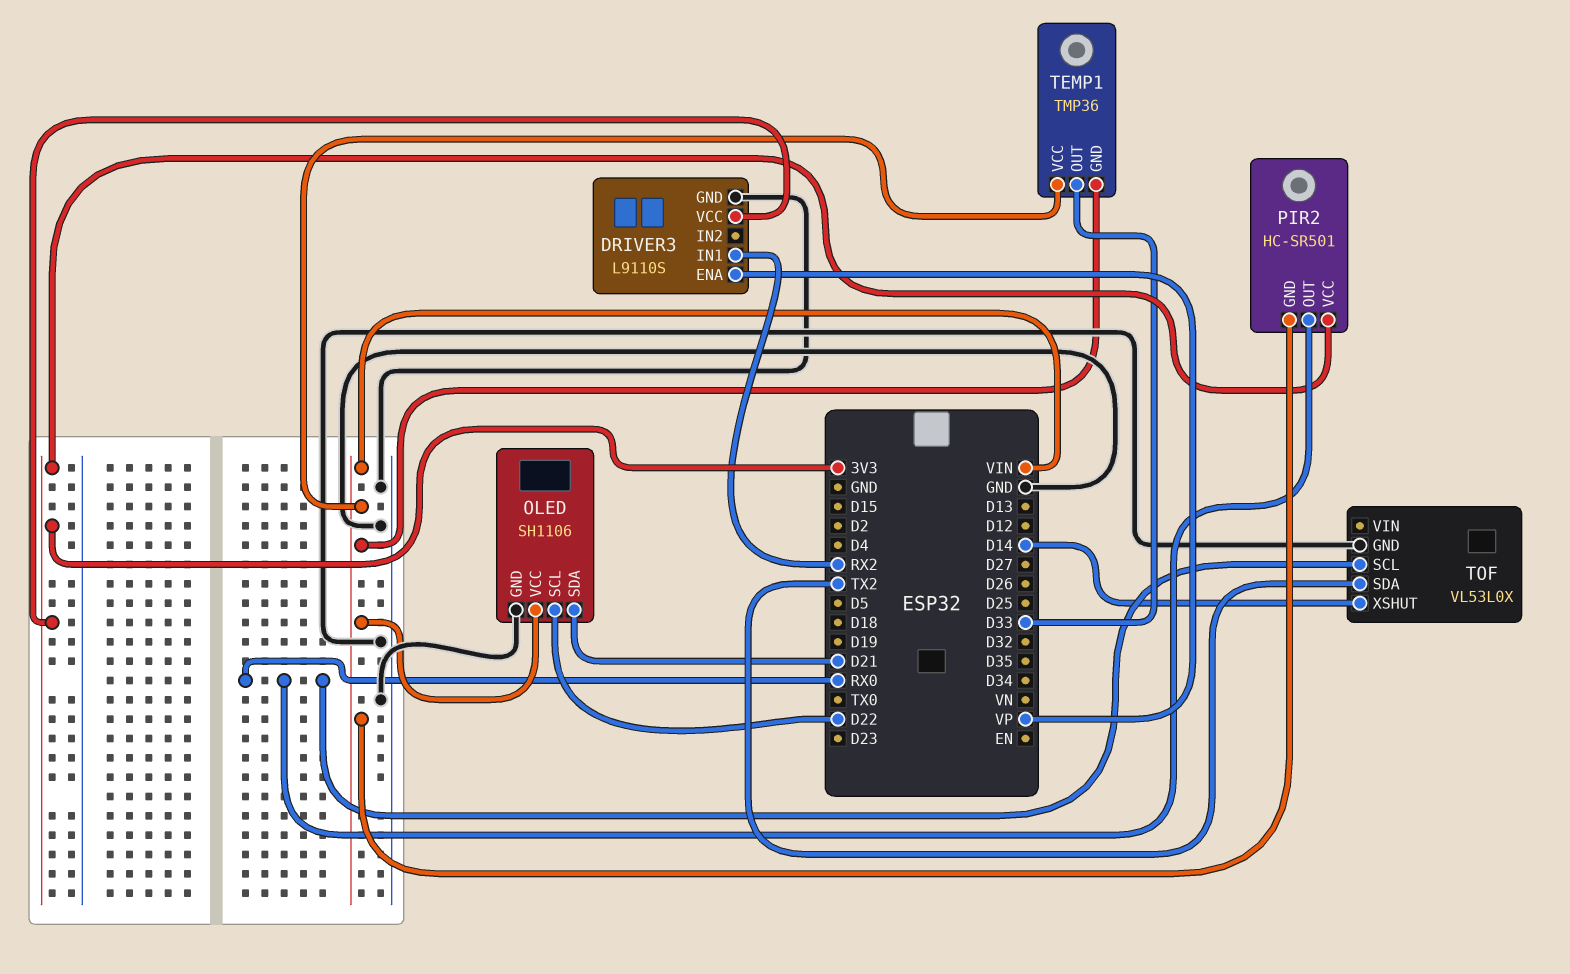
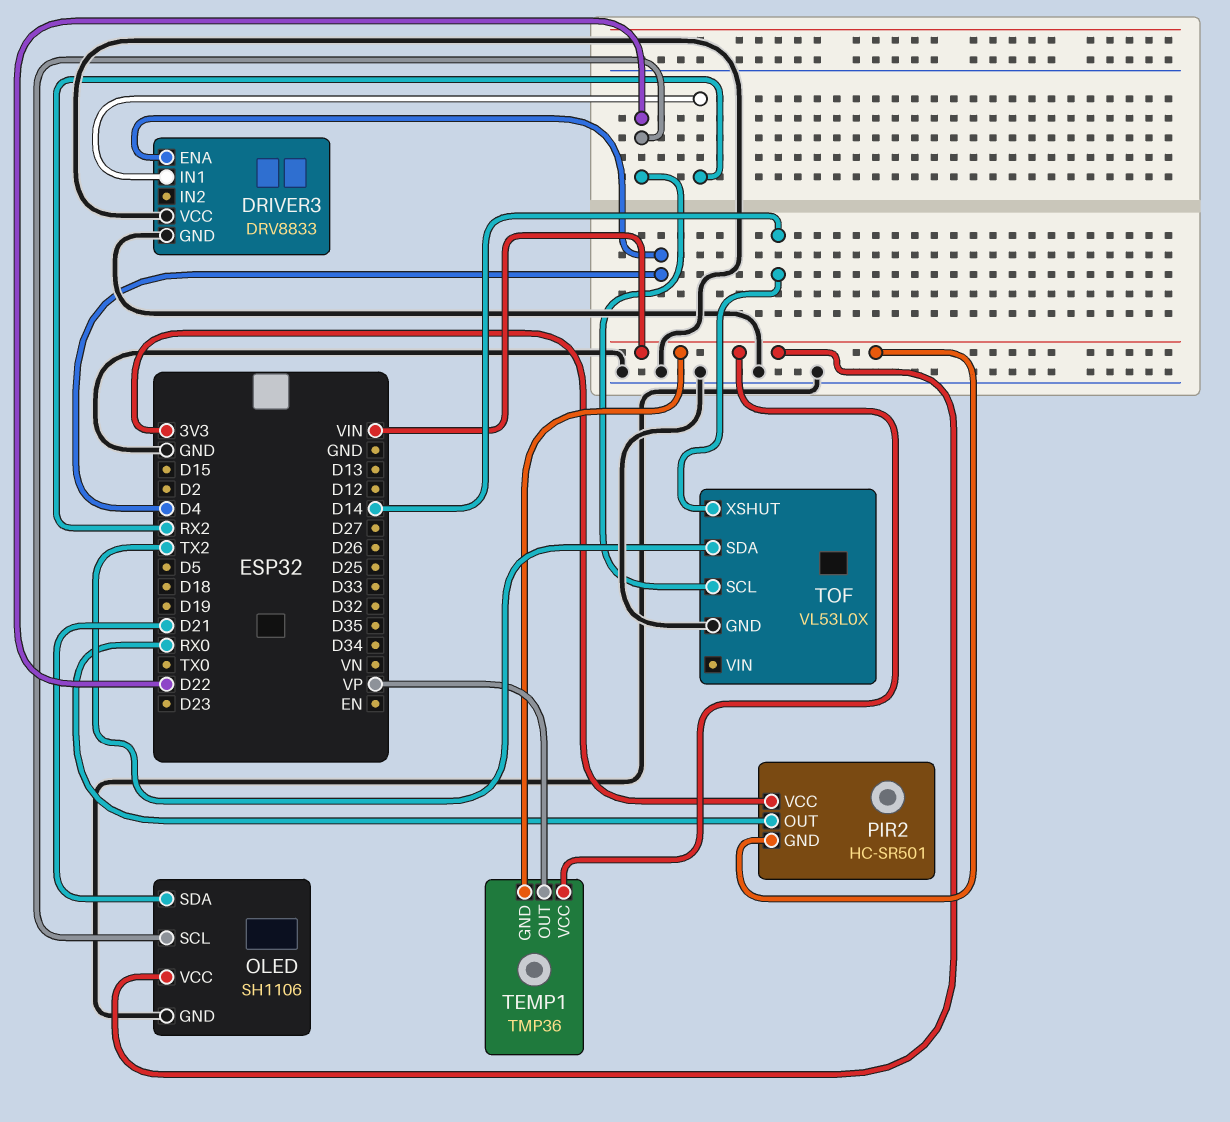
DRIVER3: L9110S -> DRV8833
DRIVER3 pin ENA: VP -> D4
DRIVER3 pin VCC: 3V3 -> GND
TEMP1 pin OUT: D33 -> VP
TOF pin SCL: RX0 -> D22

